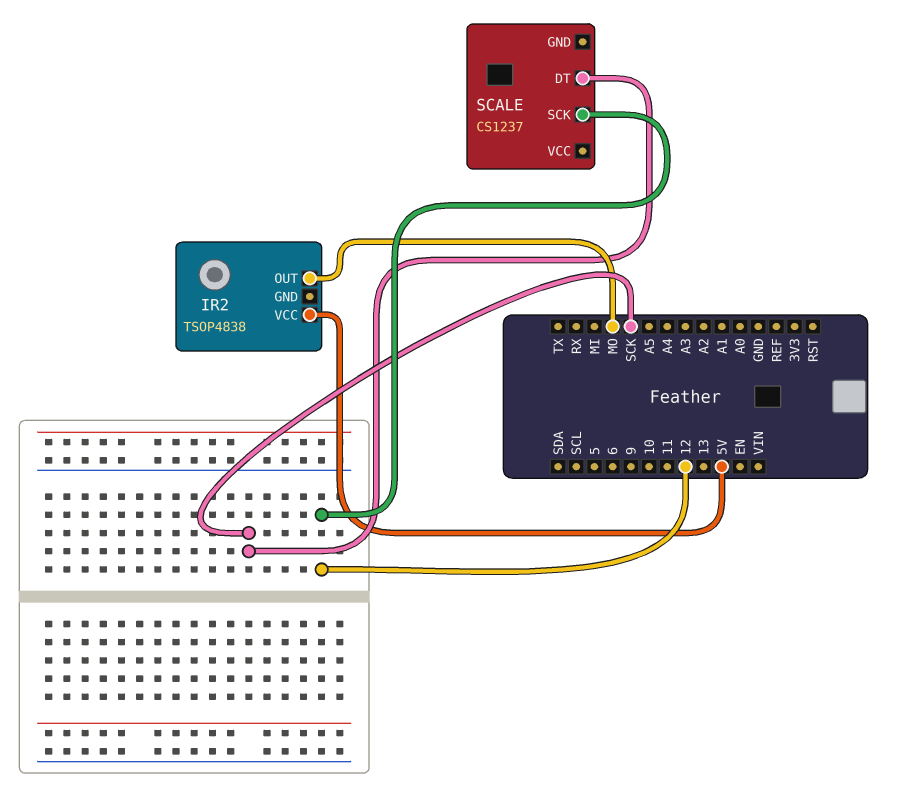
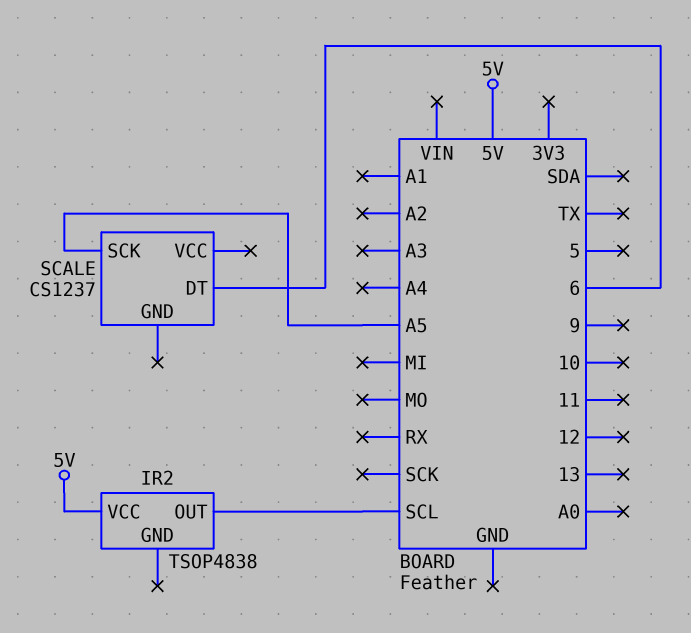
IR2 pin OUT: MO -> SCL
SCALE pin DT: SCK -> 6
SCALE pin SCK: 12 -> A5

